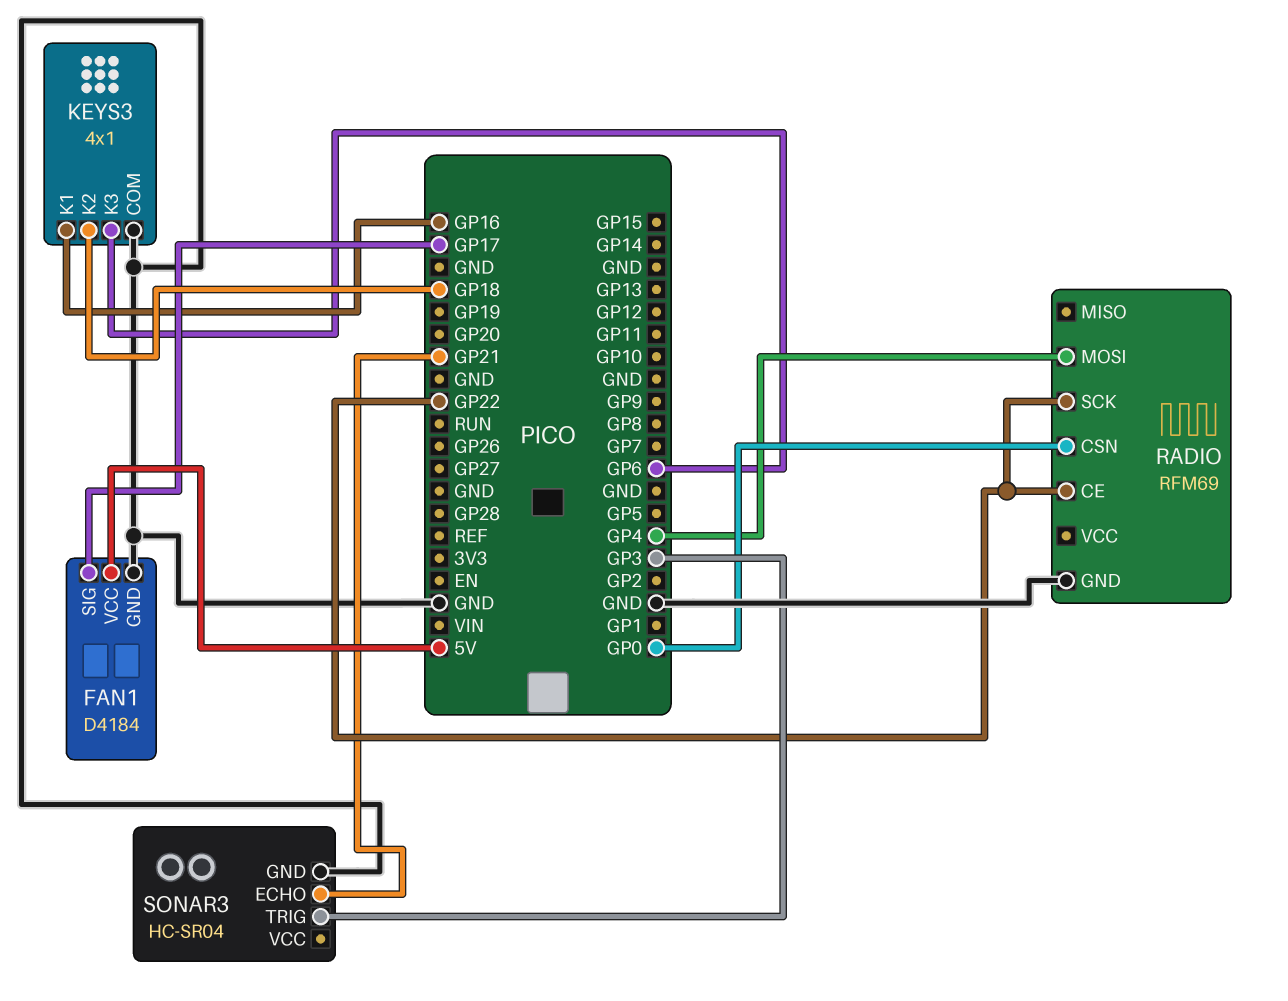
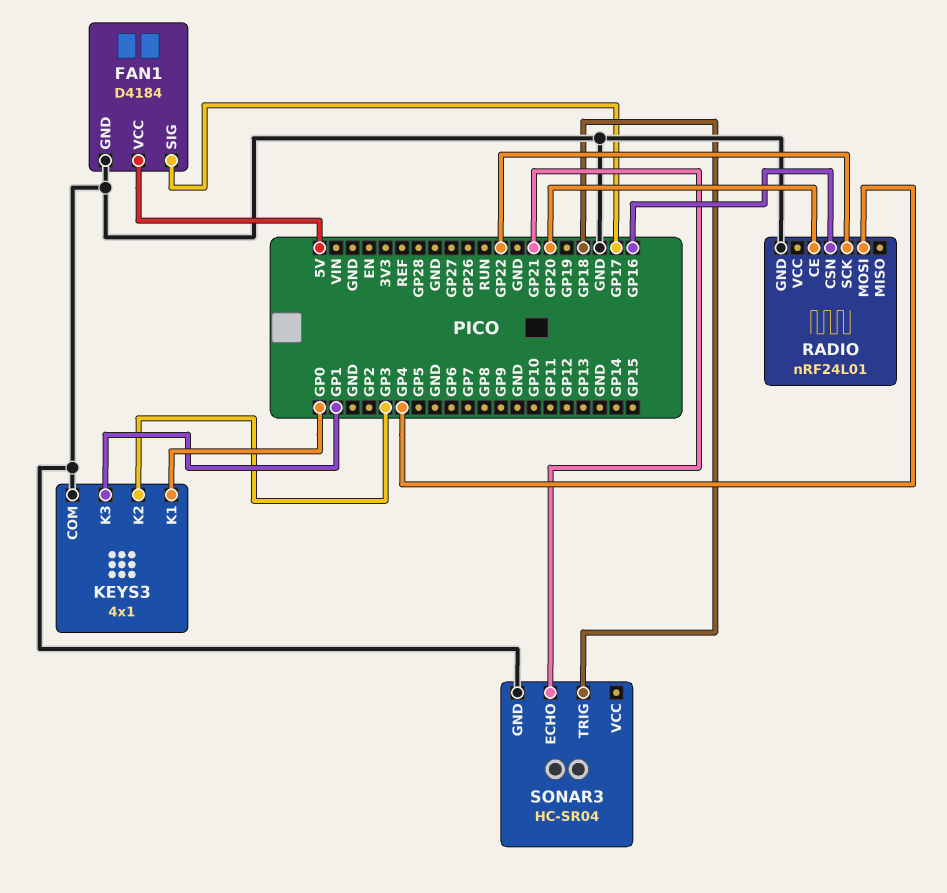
KEYS3 pin K1: GP16 -> GP0
KEYS3 pin K2: GP18 -> GP3
KEYS3 pin K3: GP6 -> GP1
RADIO: RFM69 -> nRF24L01
RADIO pin CE: GP22 -> GP20
RADIO pin CSN: GP0 -> GP16
SONAR3 pin TRIG: GP3 -> GP18

